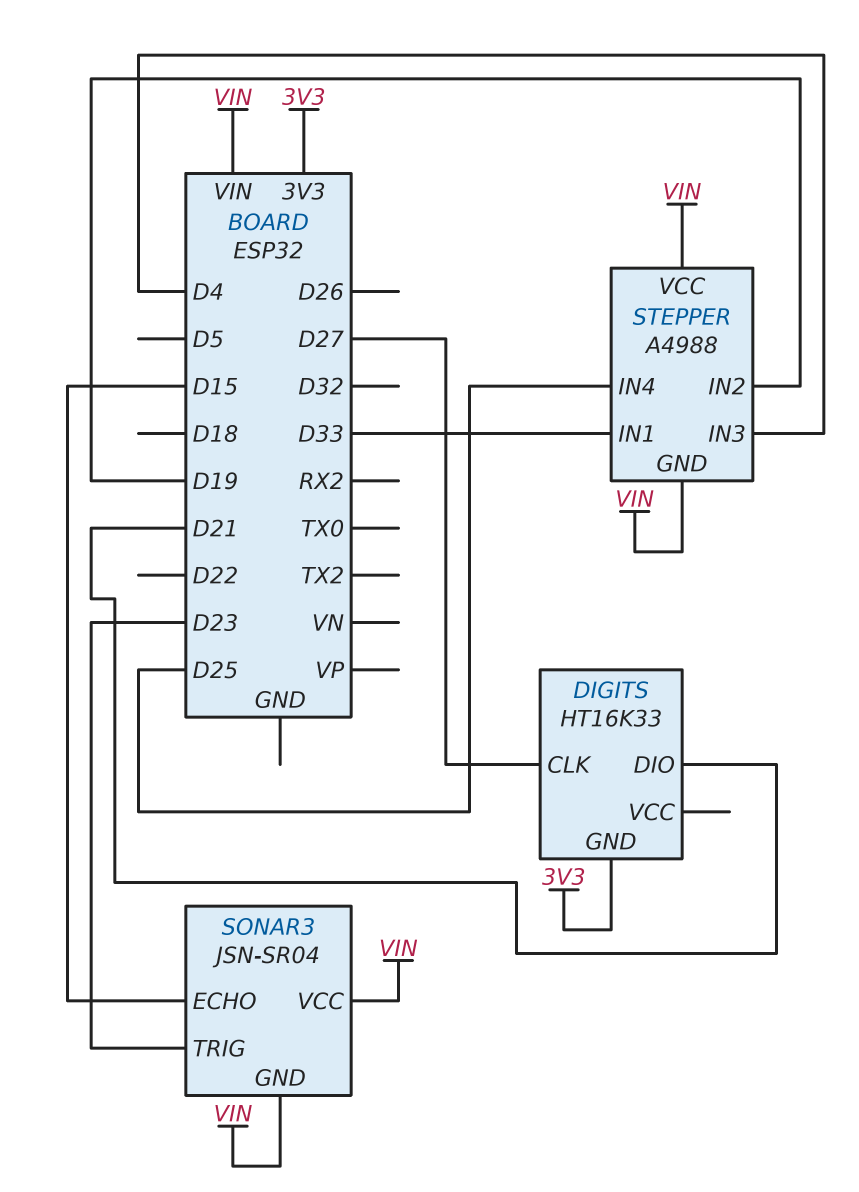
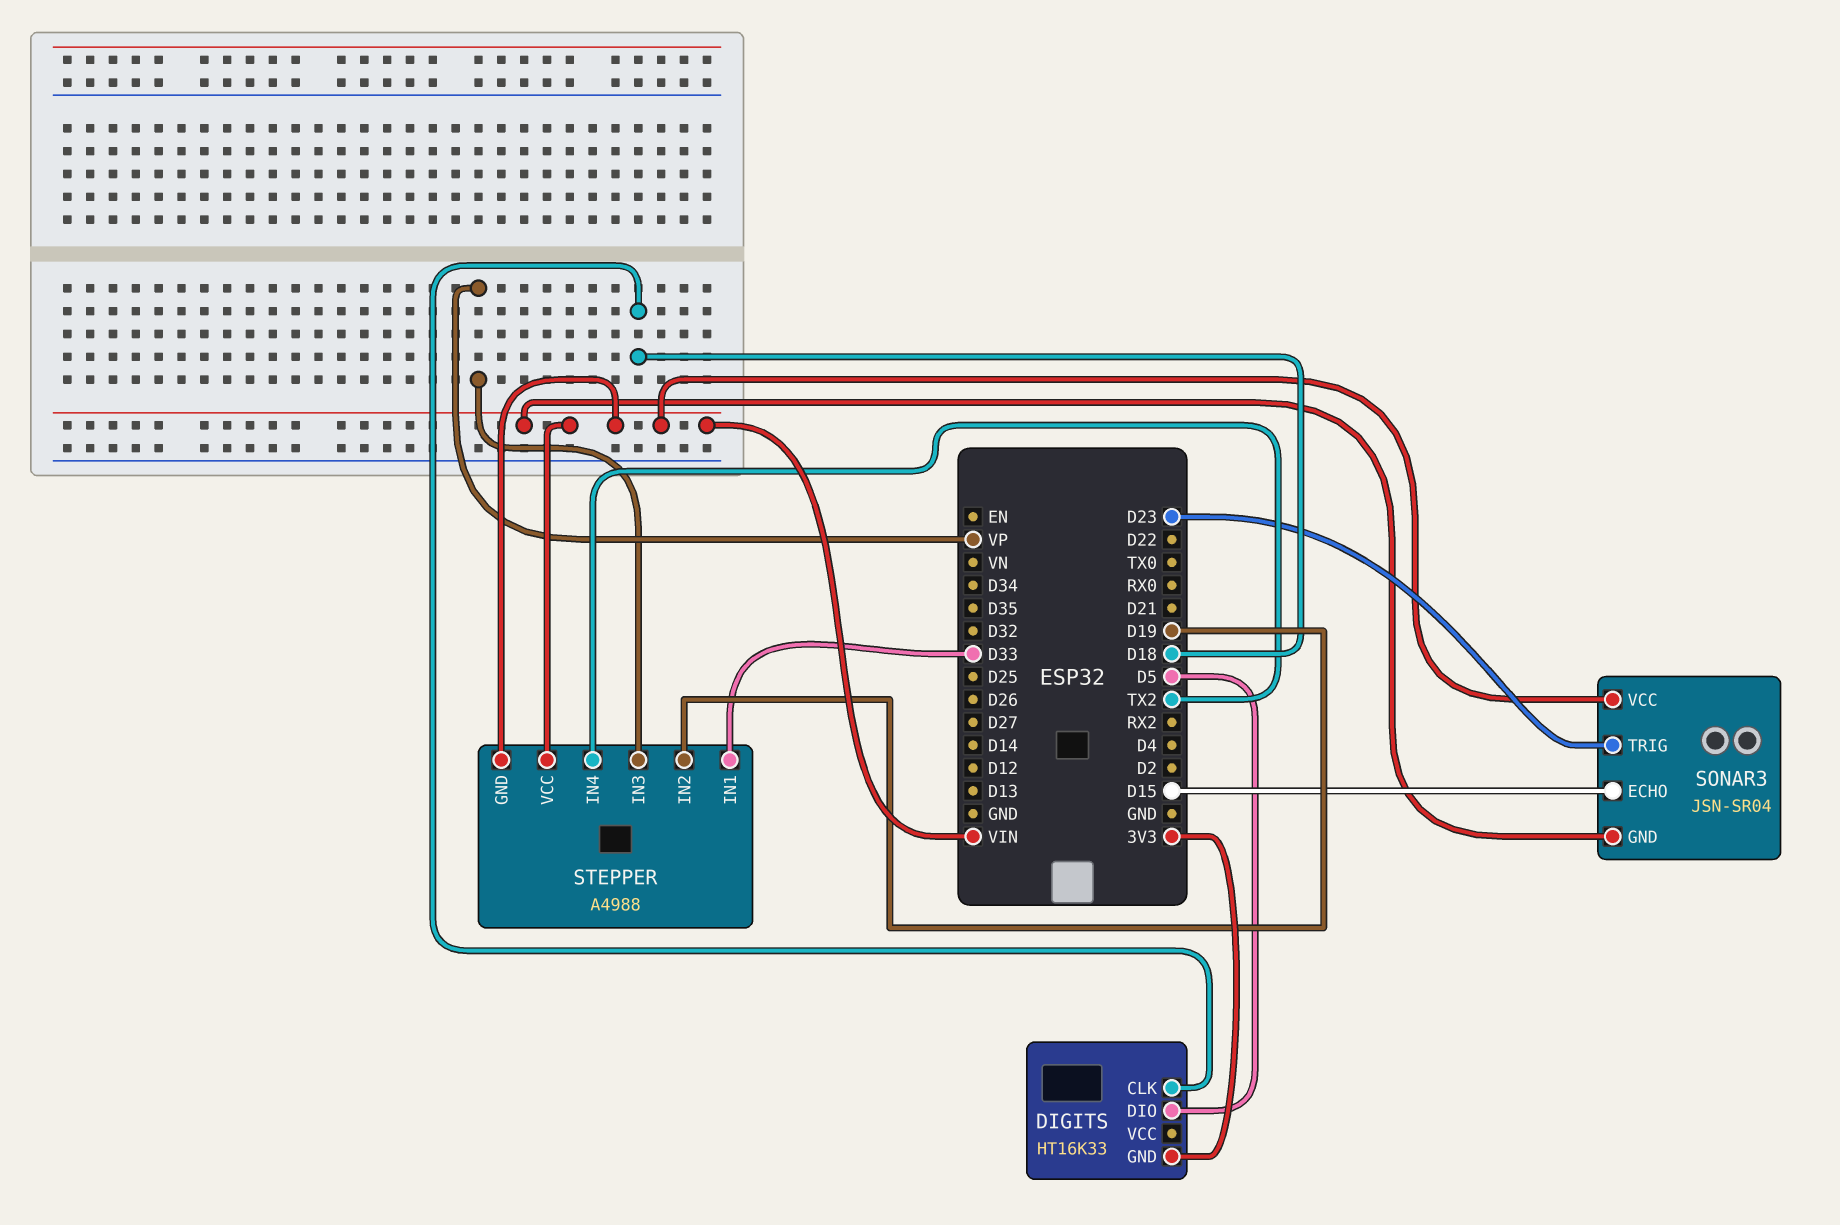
DIGITS pin CLK: D27 -> D18
DIGITS pin DIO: D21 -> D5
STEPPER pin IN3: D4 -> VP
STEPPER pin IN4: D25 -> TX2

